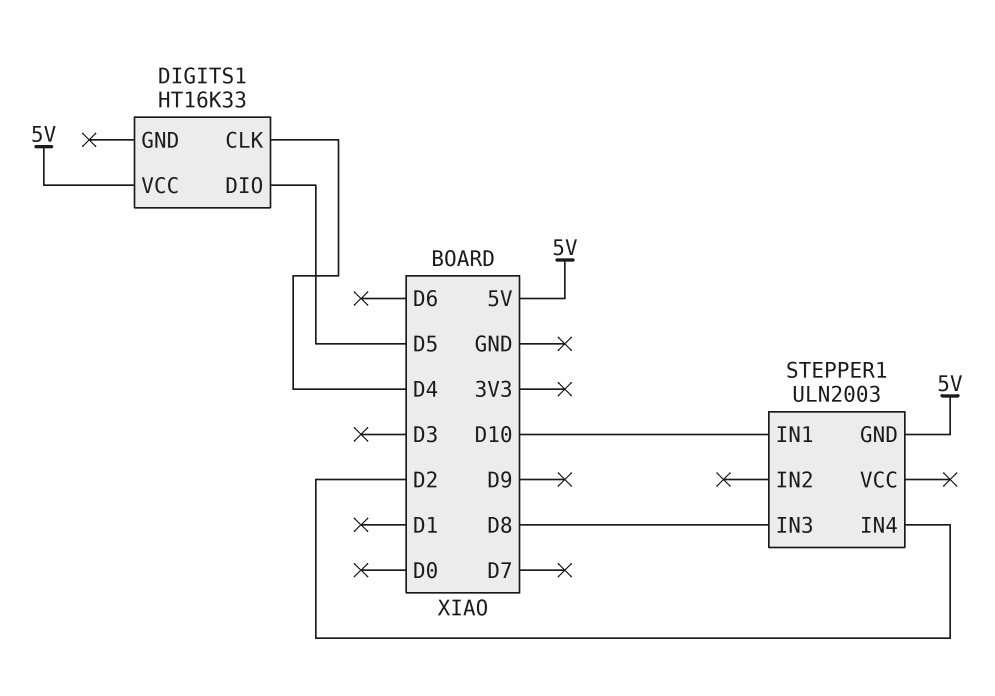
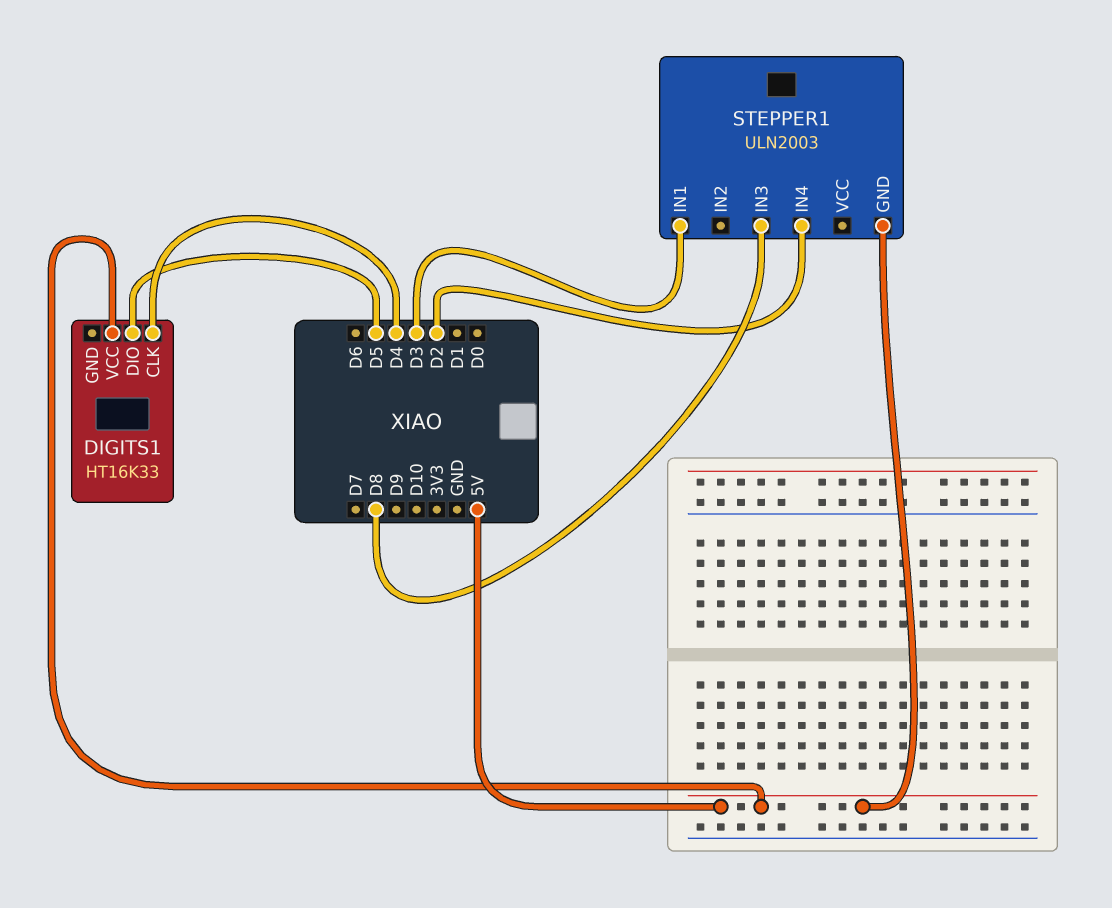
STEPPER1 pin IN1: D10 -> D3

